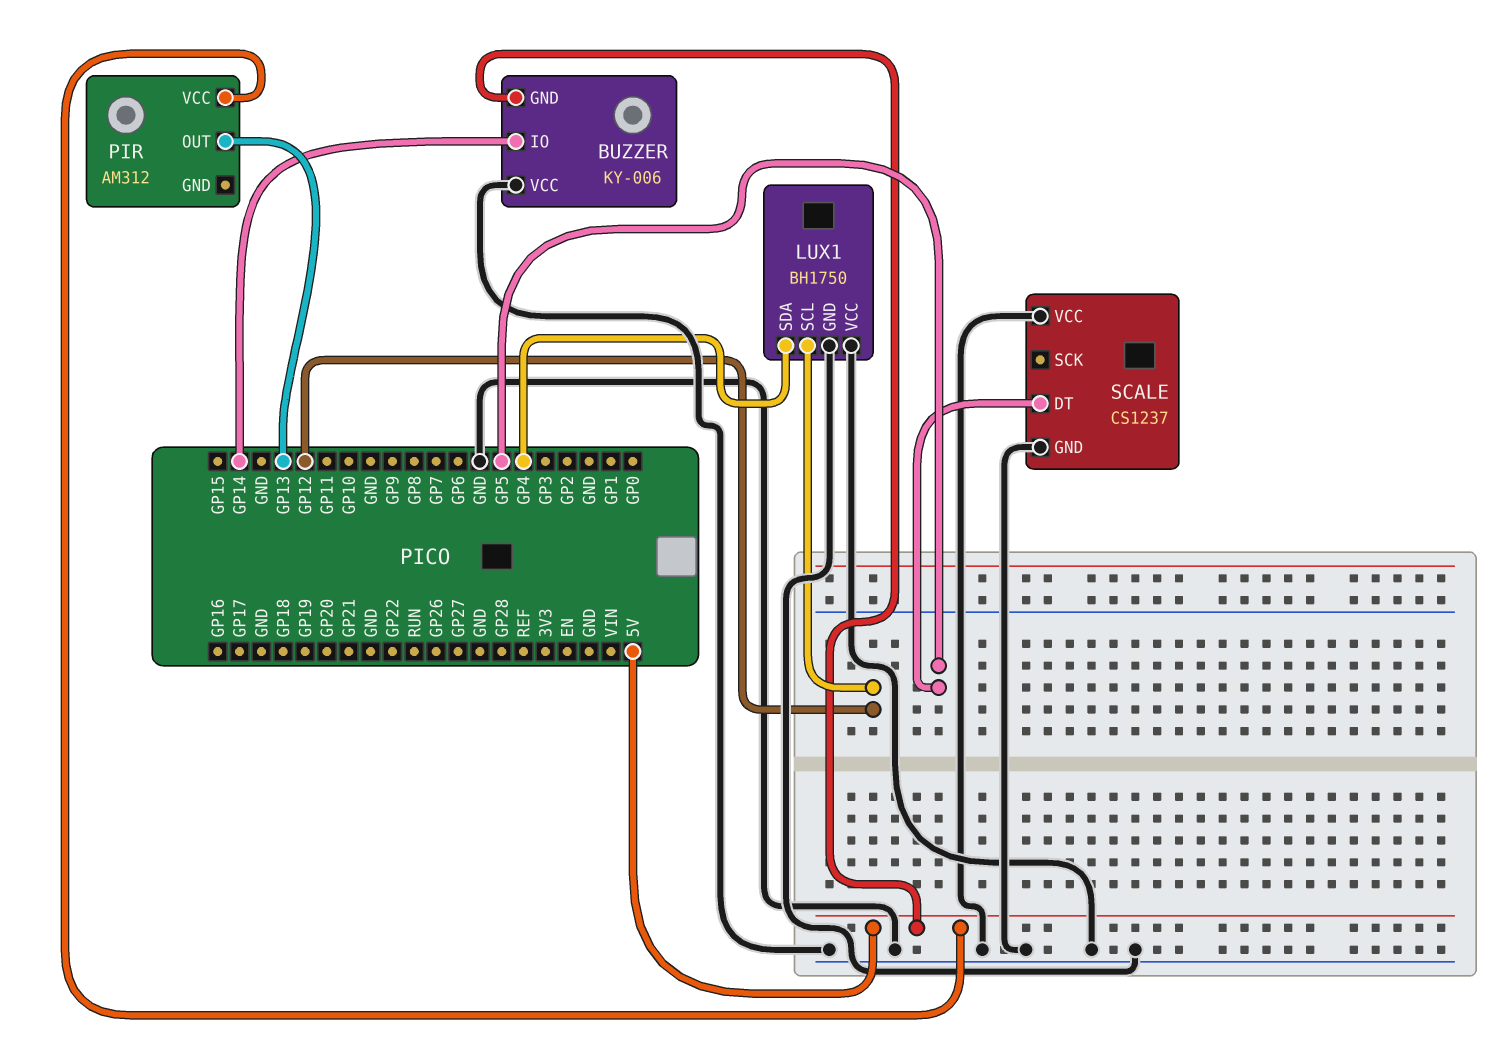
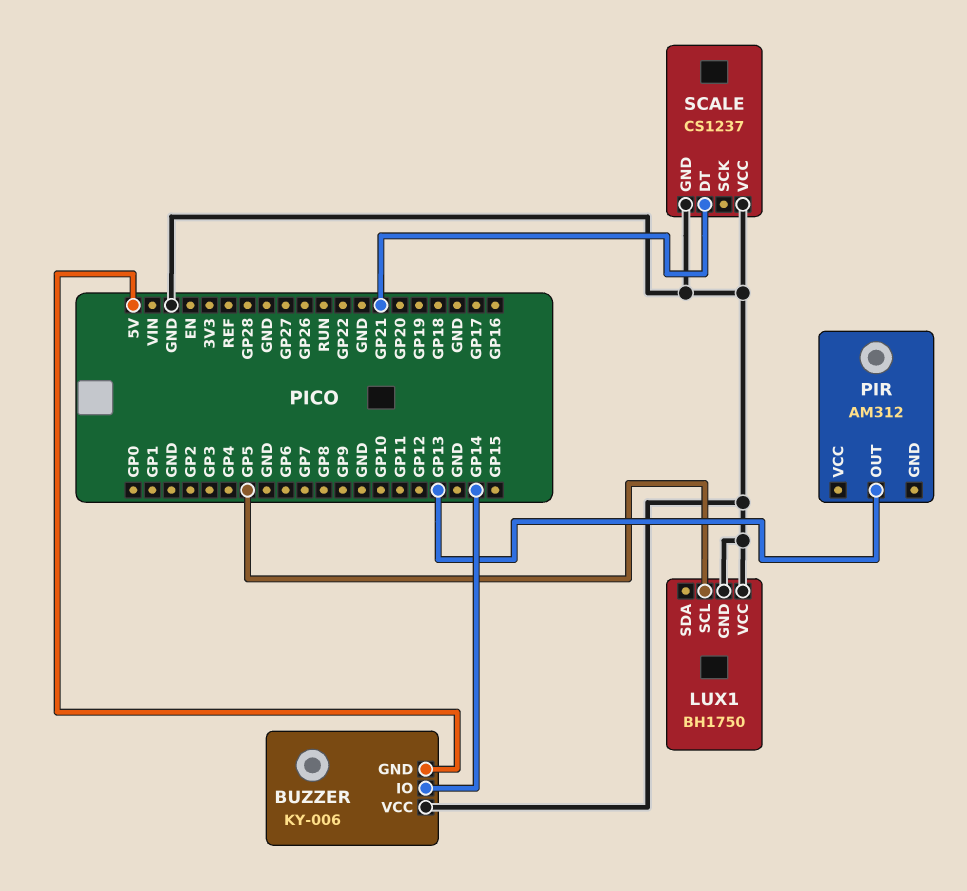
LUX1 pin SCL: GP12 -> GP5
LUX1 pin SDA: GP4 -> none
PIR pin VCC: 5V -> none
SCALE pin DT: GP5 -> GP21

